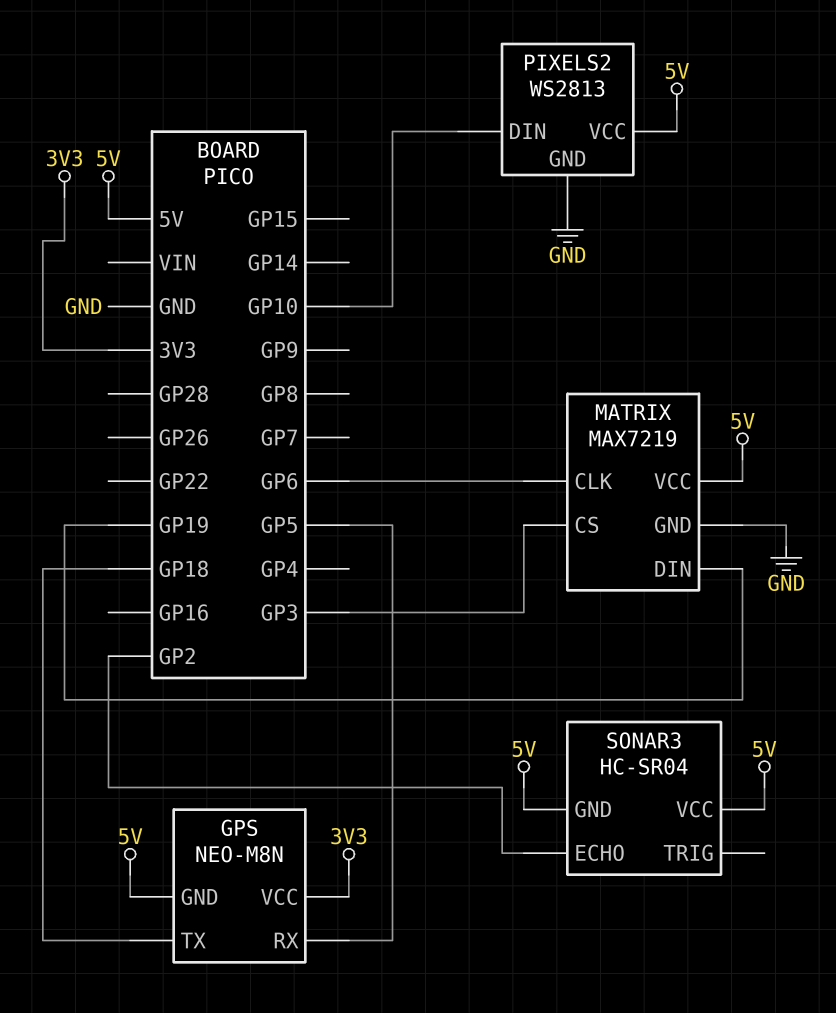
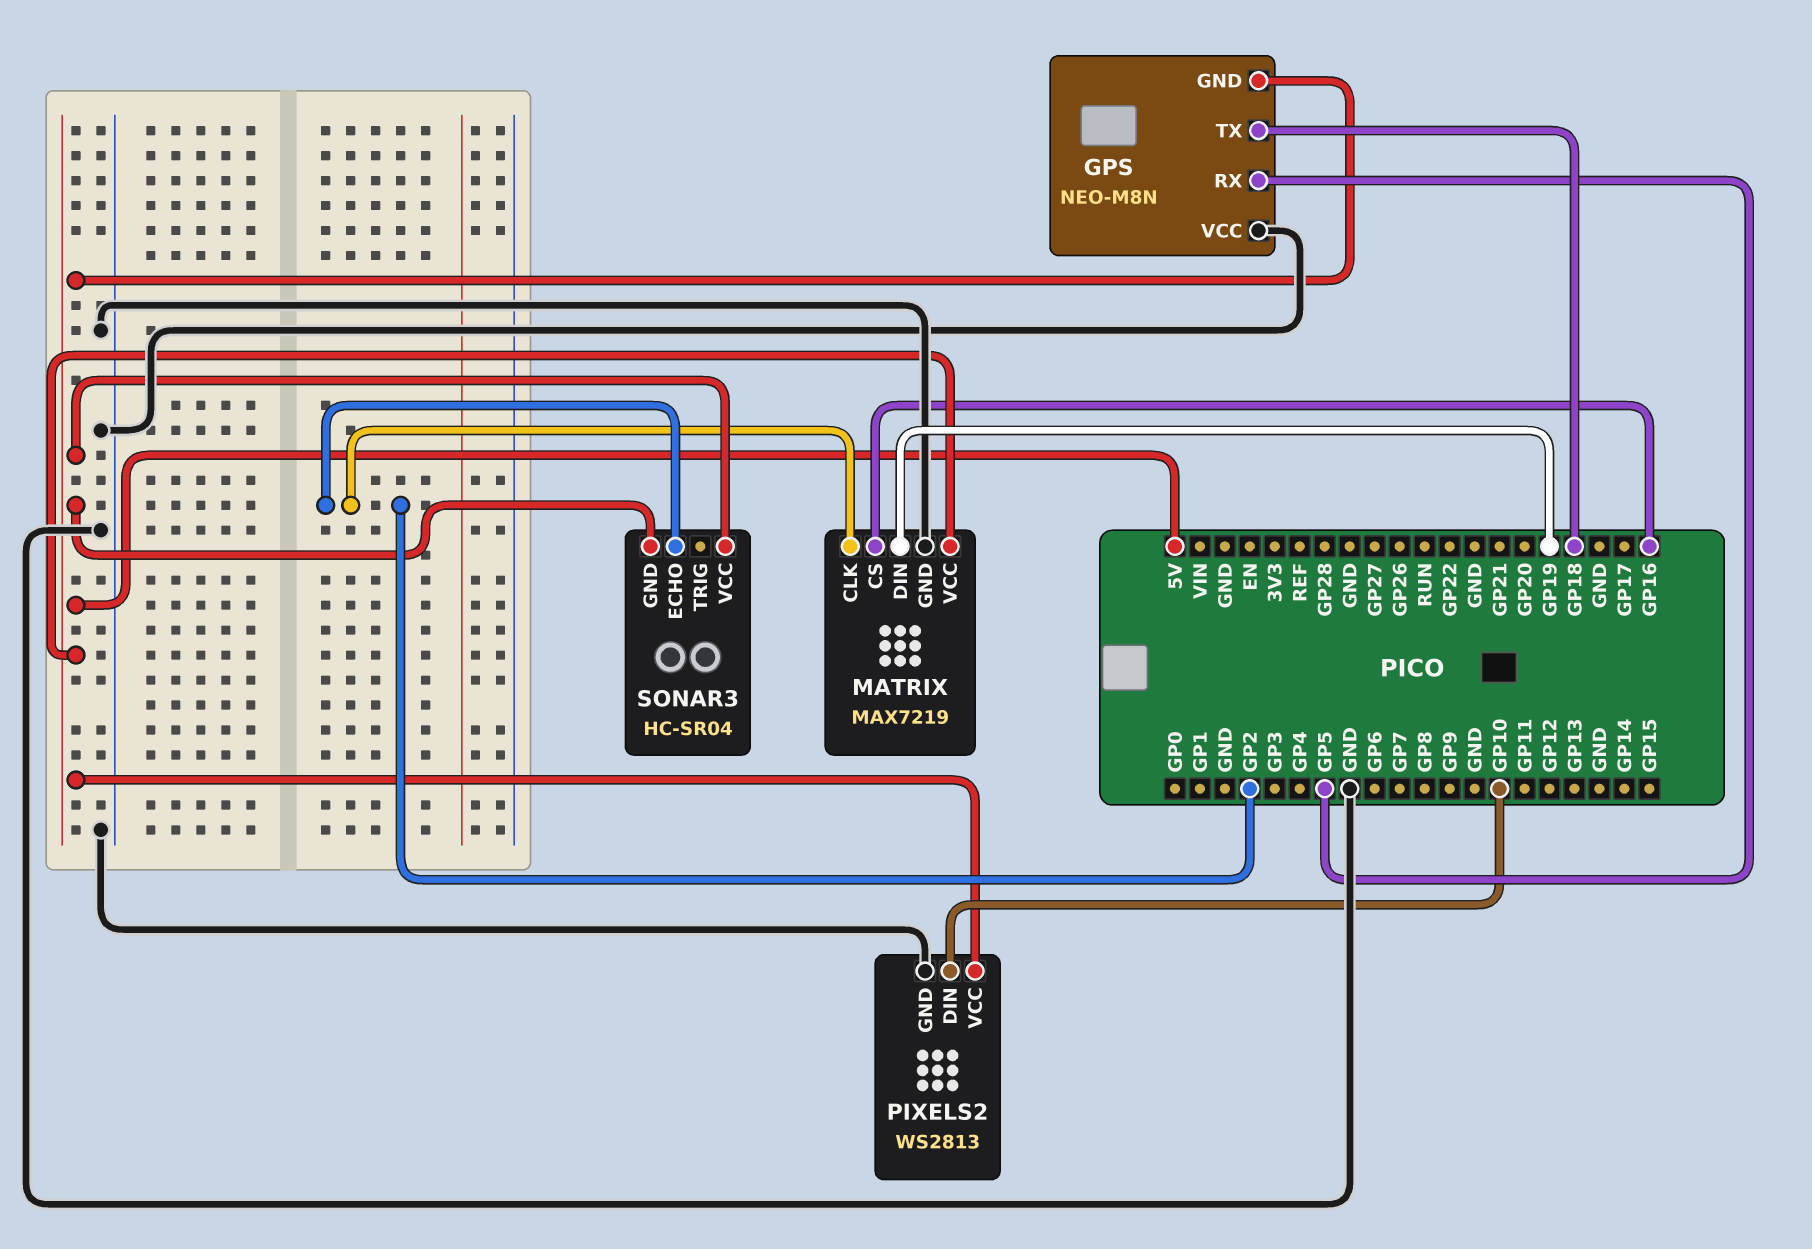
GPS pin VCC: 3V3 -> GND
MATRIX pin CLK: GP6 -> GP2
MATRIX pin CS: GP3 -> GP16

